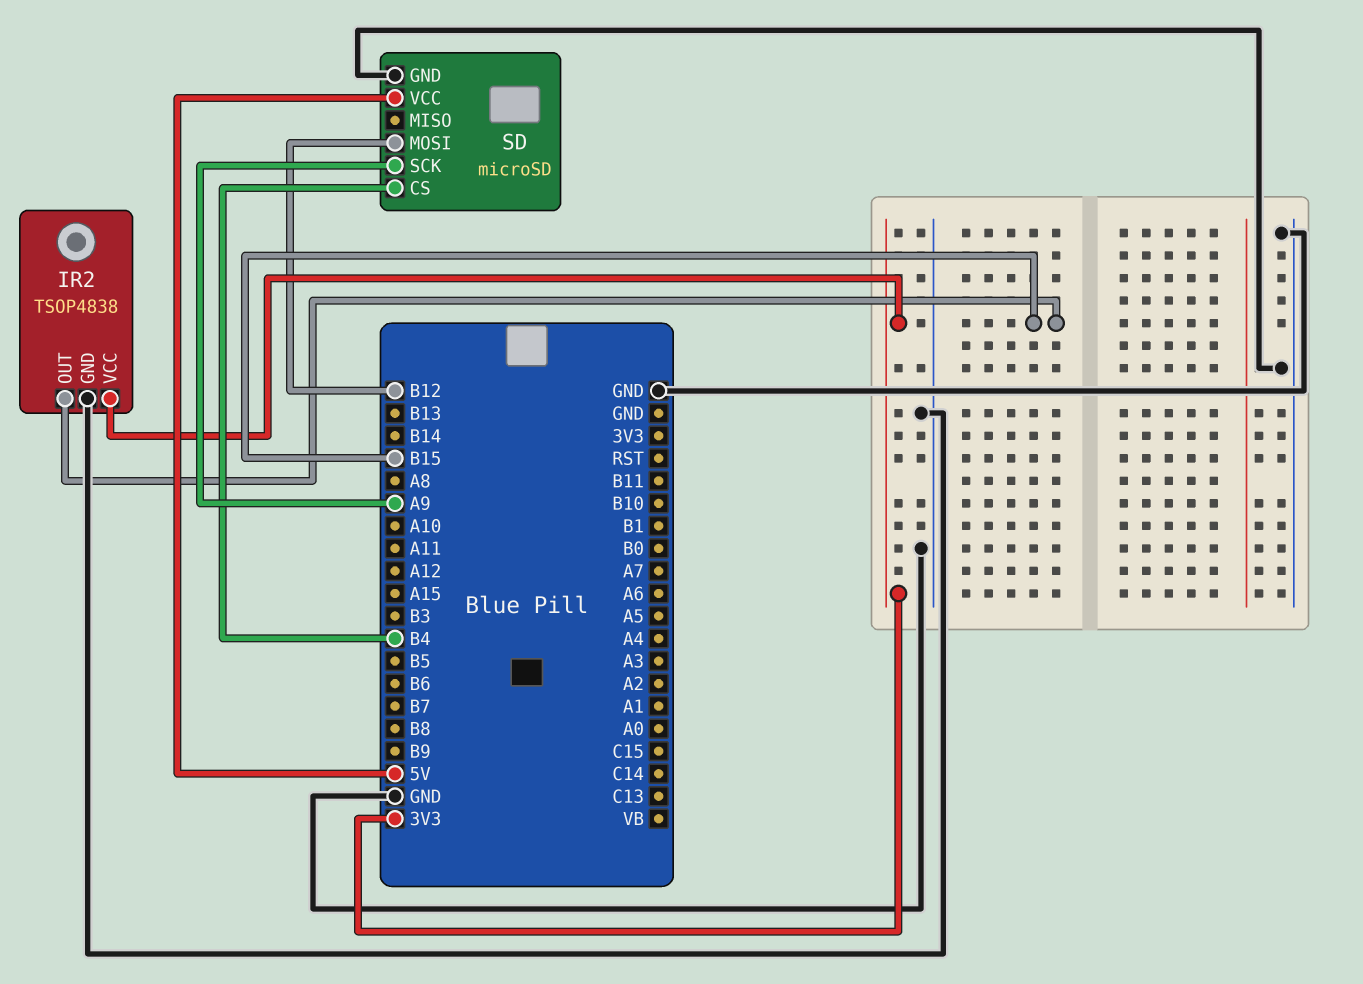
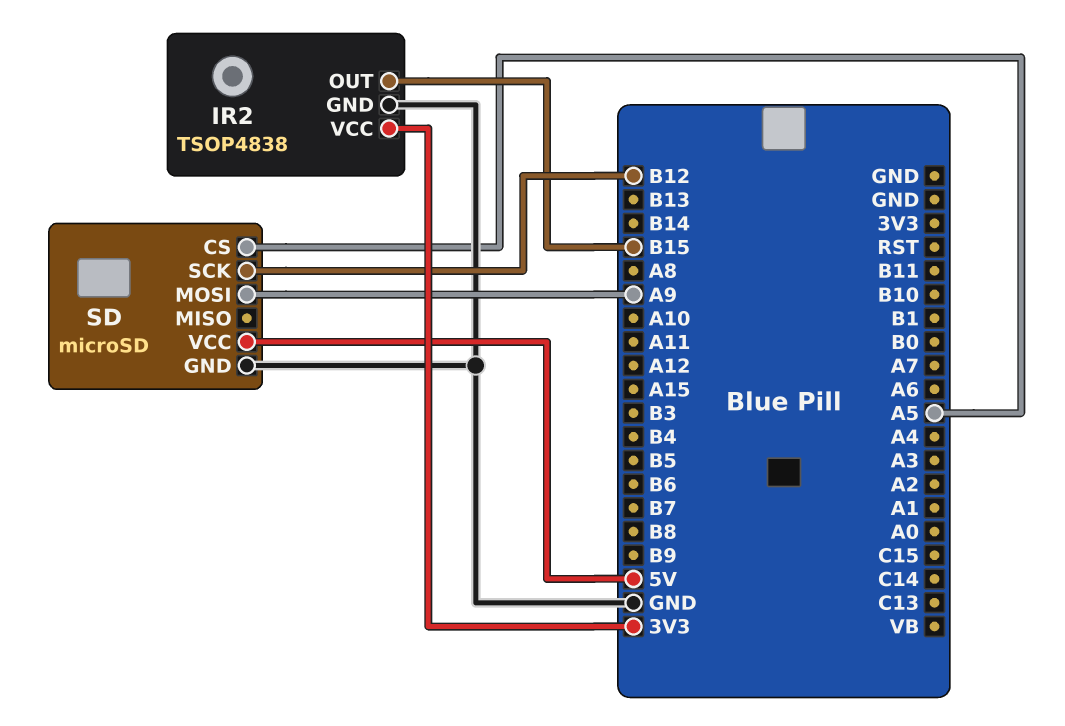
SD pin CS: B4 -> A5
SD pin MOSI: B12 -> A9
SD pin SCK: A9 -> B12

